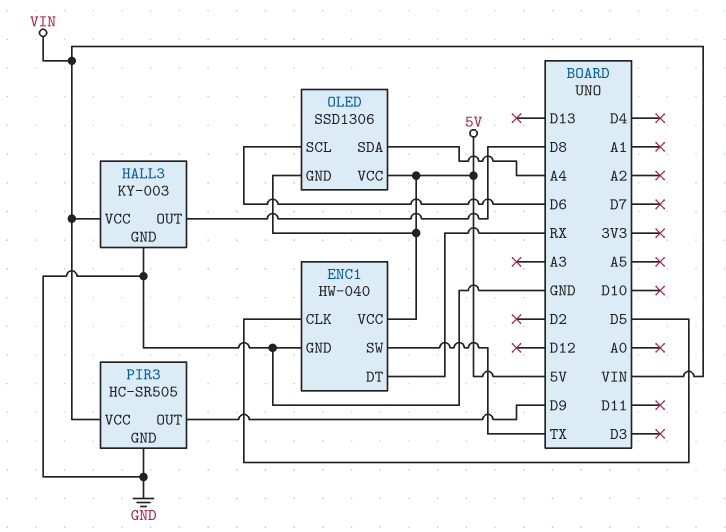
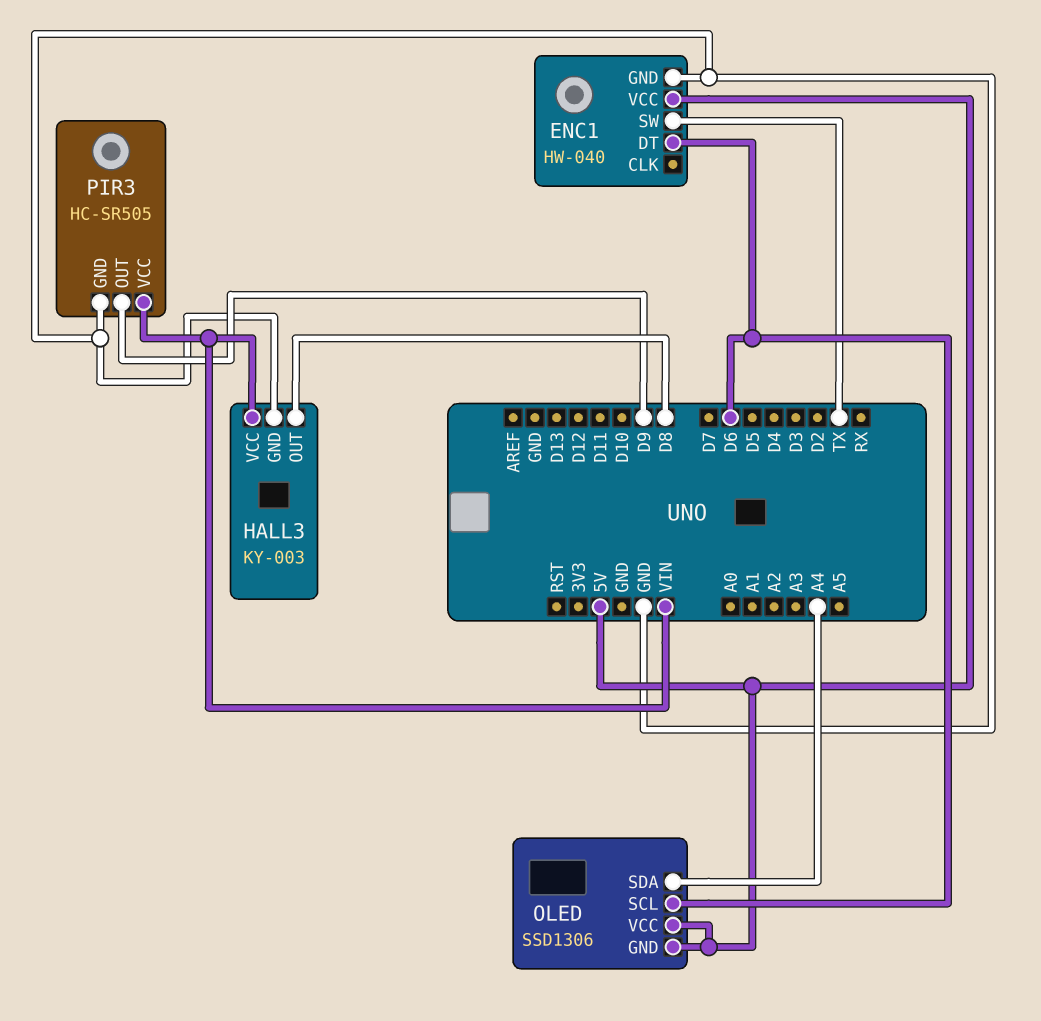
ENC1 pin CLK: D5 -> none
ENC1 pin DT: RX -> D6

